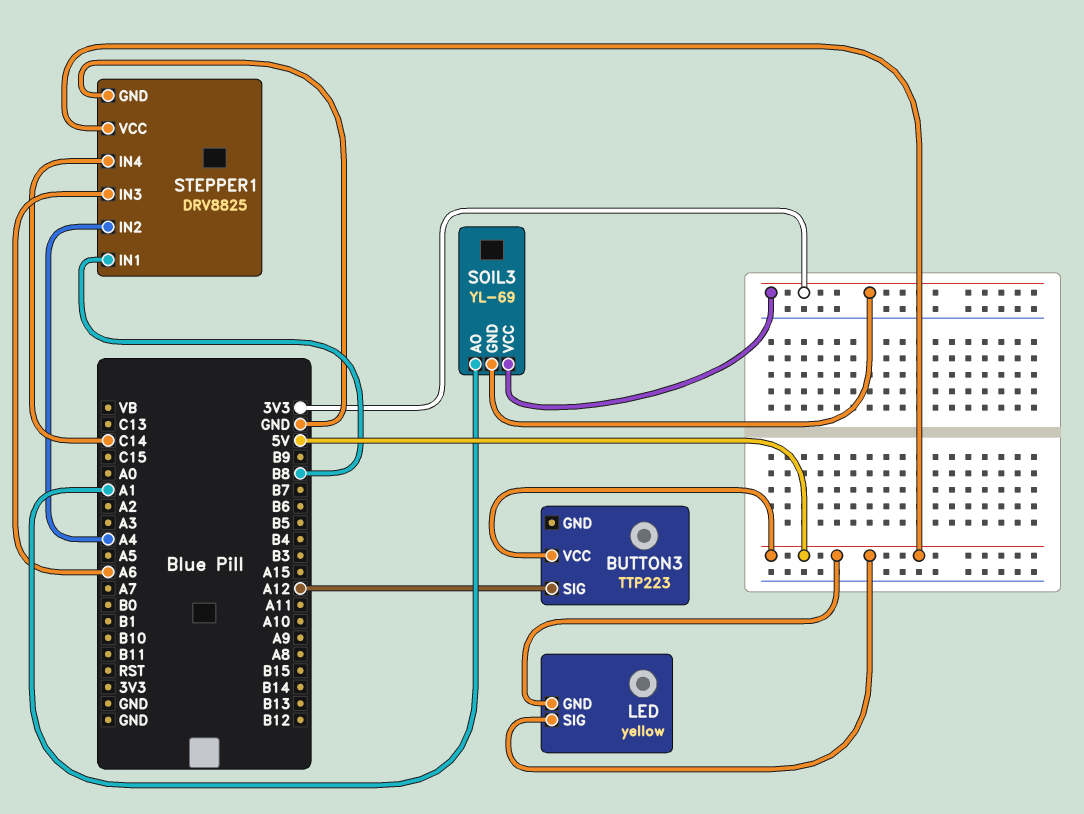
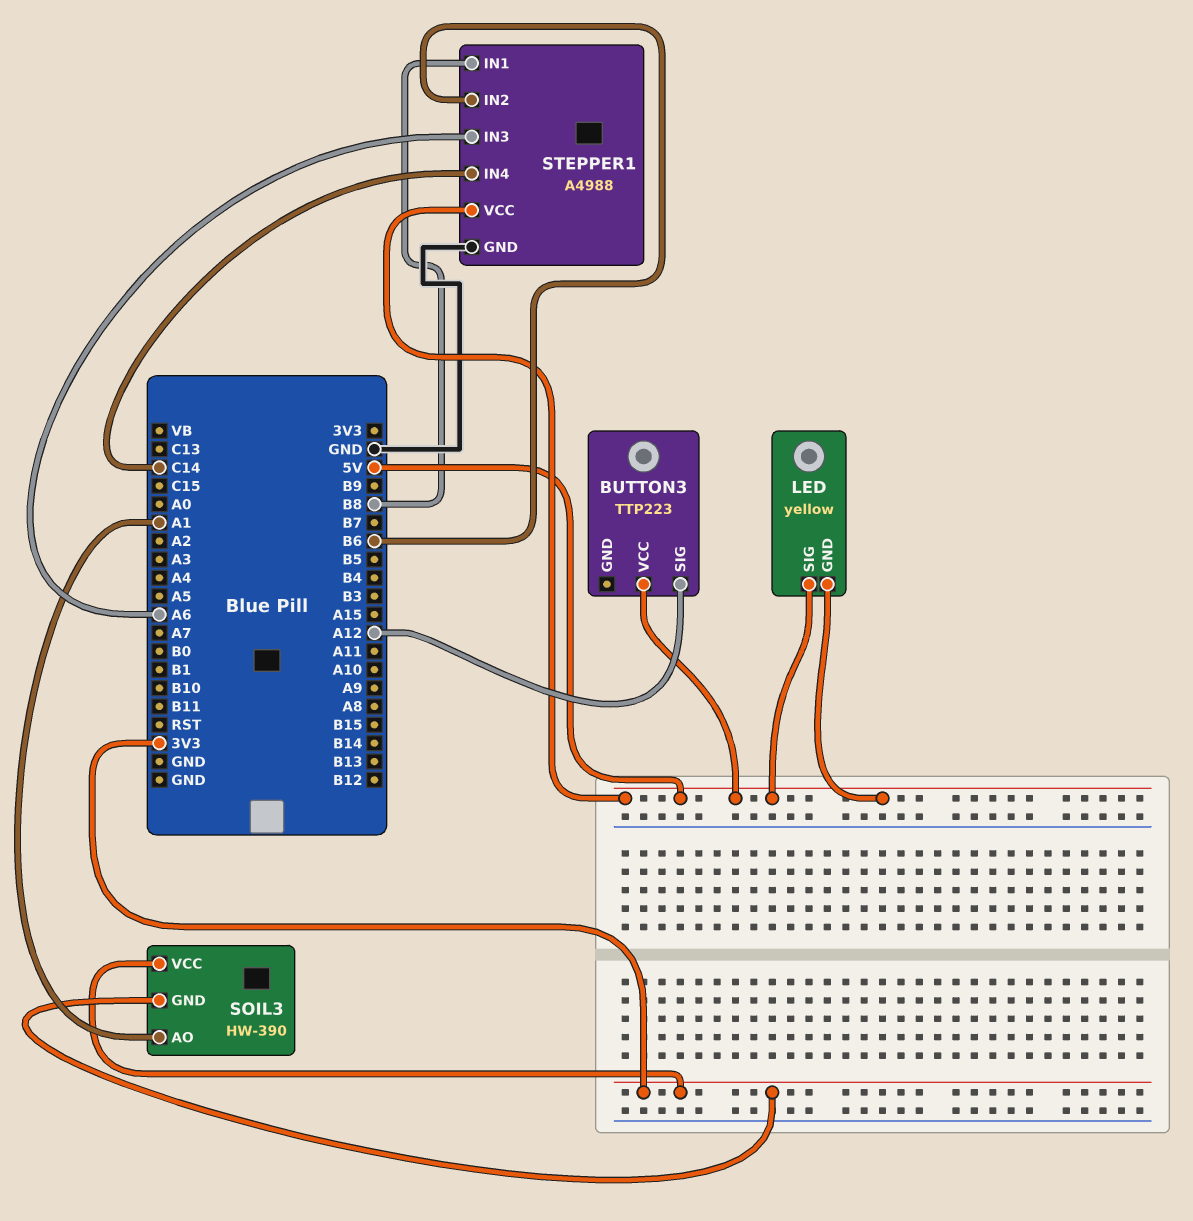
SOIL3: YL-69 -> HW-390
STEPPER1: DRV8825 -> A4988
STEPPER1 pin IN2: A4 -> B6

